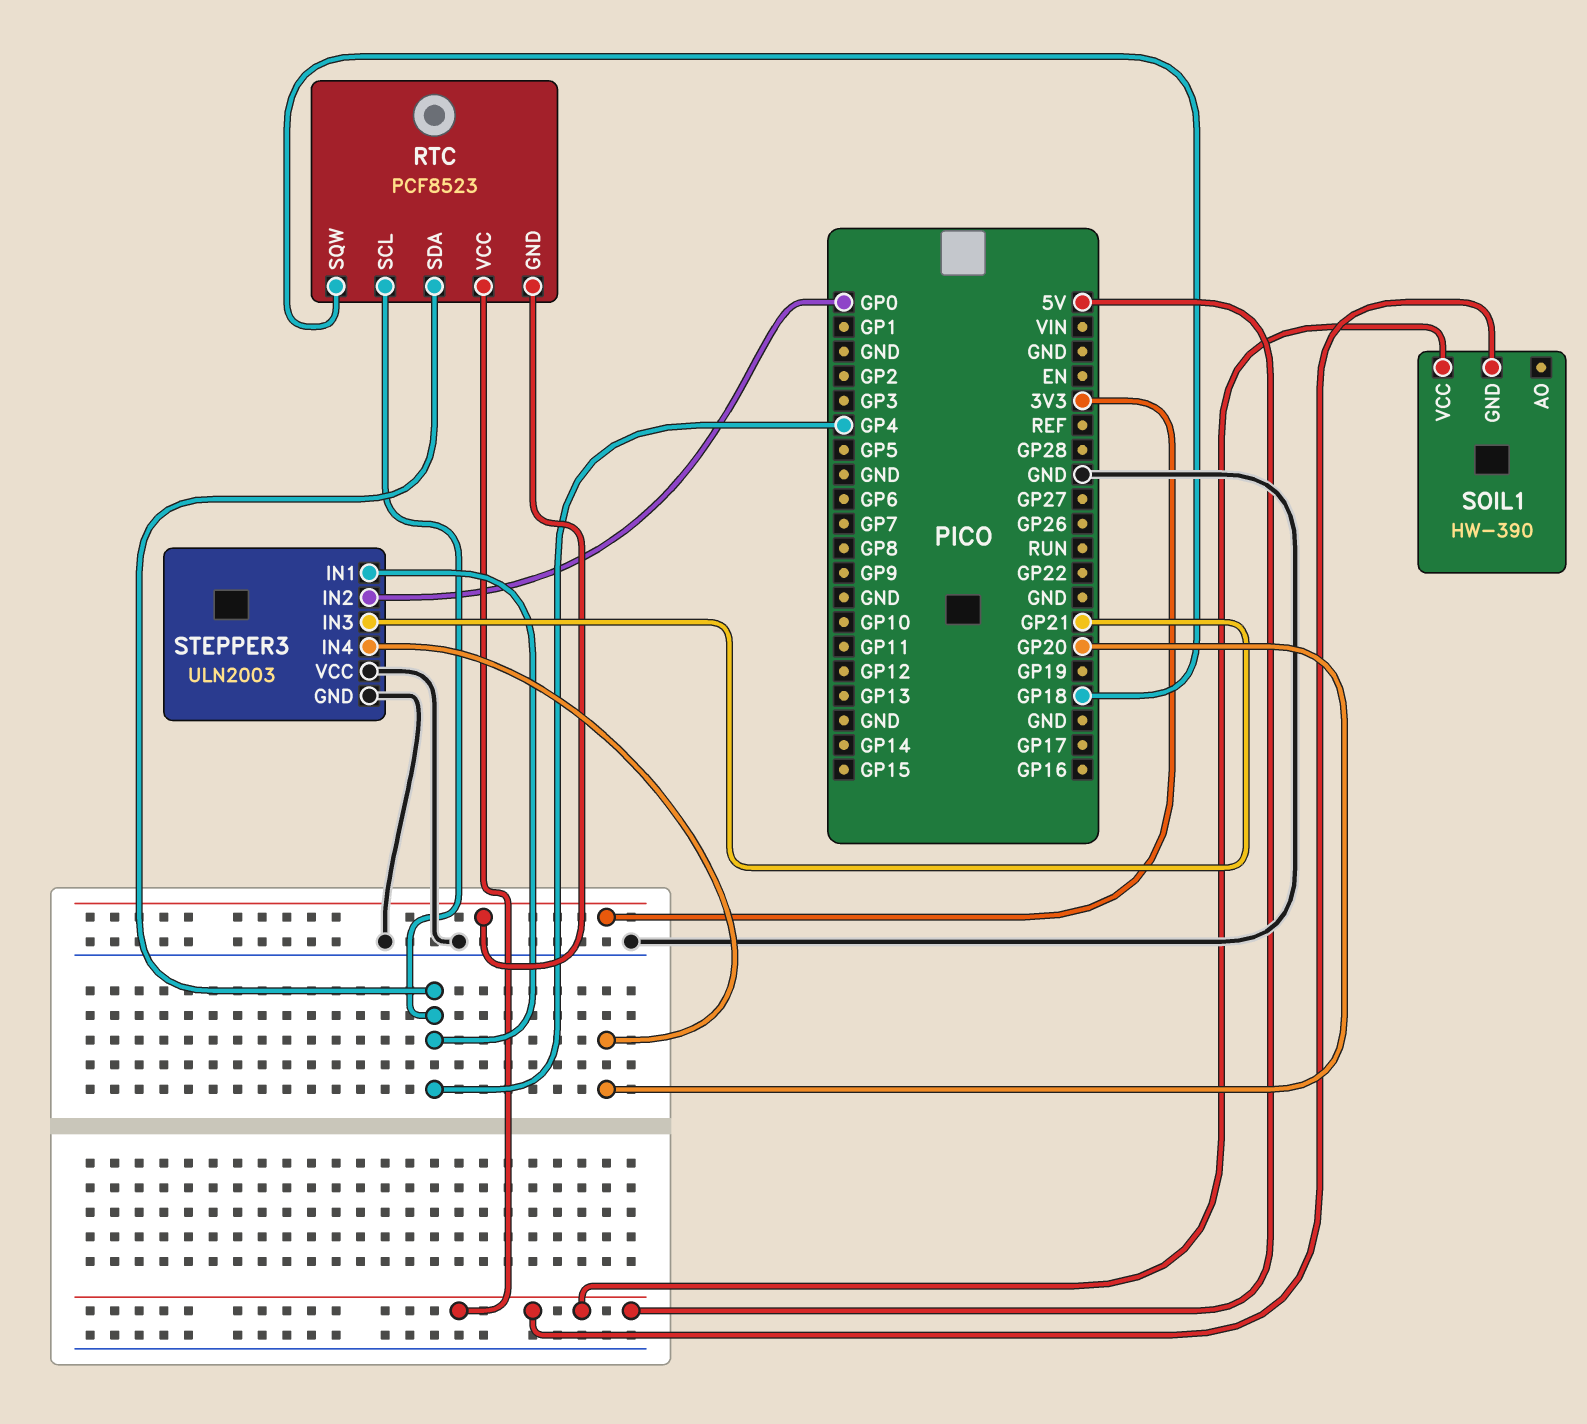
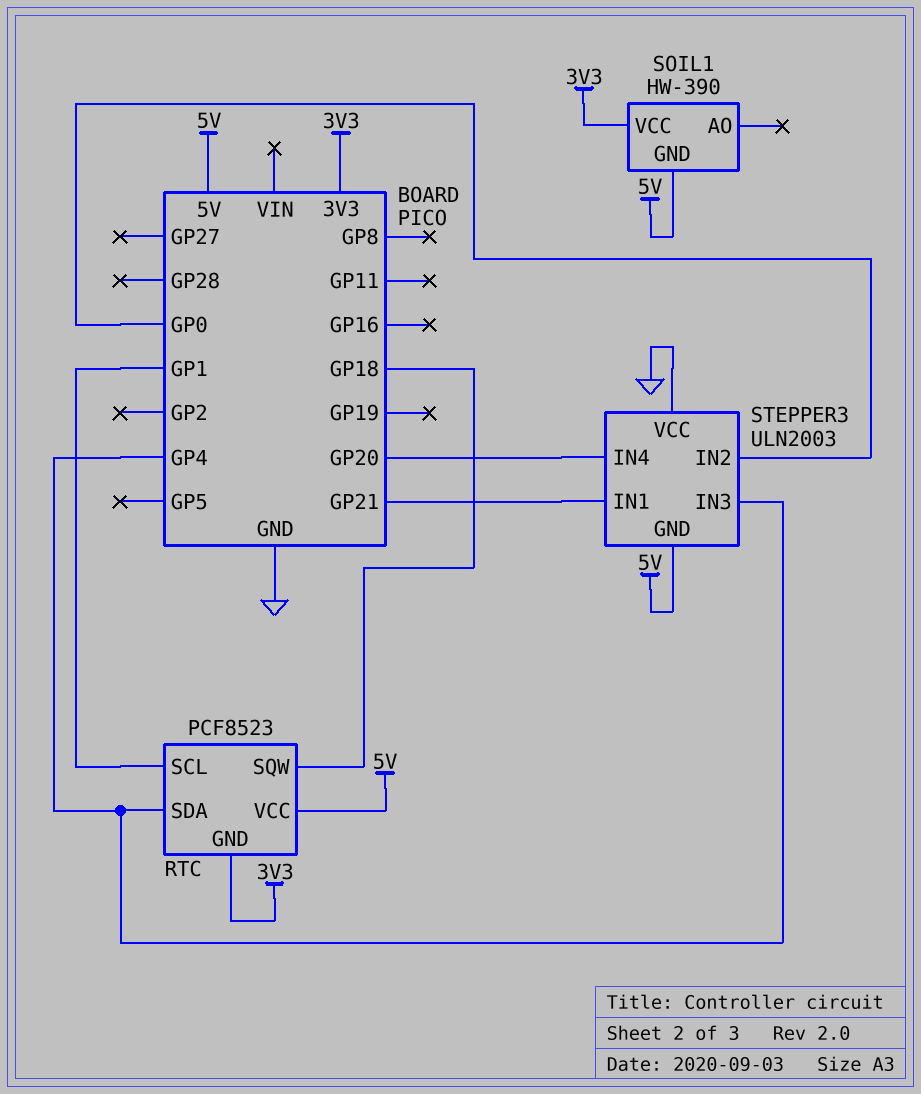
RTC pin SCL: GP4 -> GP1
SOIL1 pin VCC: 5V -> 3V3
STEPPER3 pin GND: GND -> 5V
STEPPER3 pin IN1: GP4 -> GP21
STEPPER3 pin IN3: GP21 -> GP4

